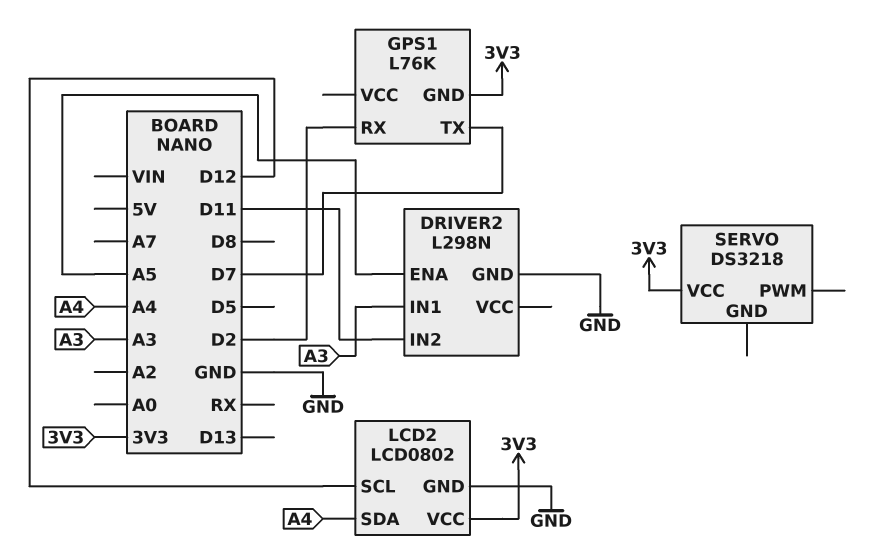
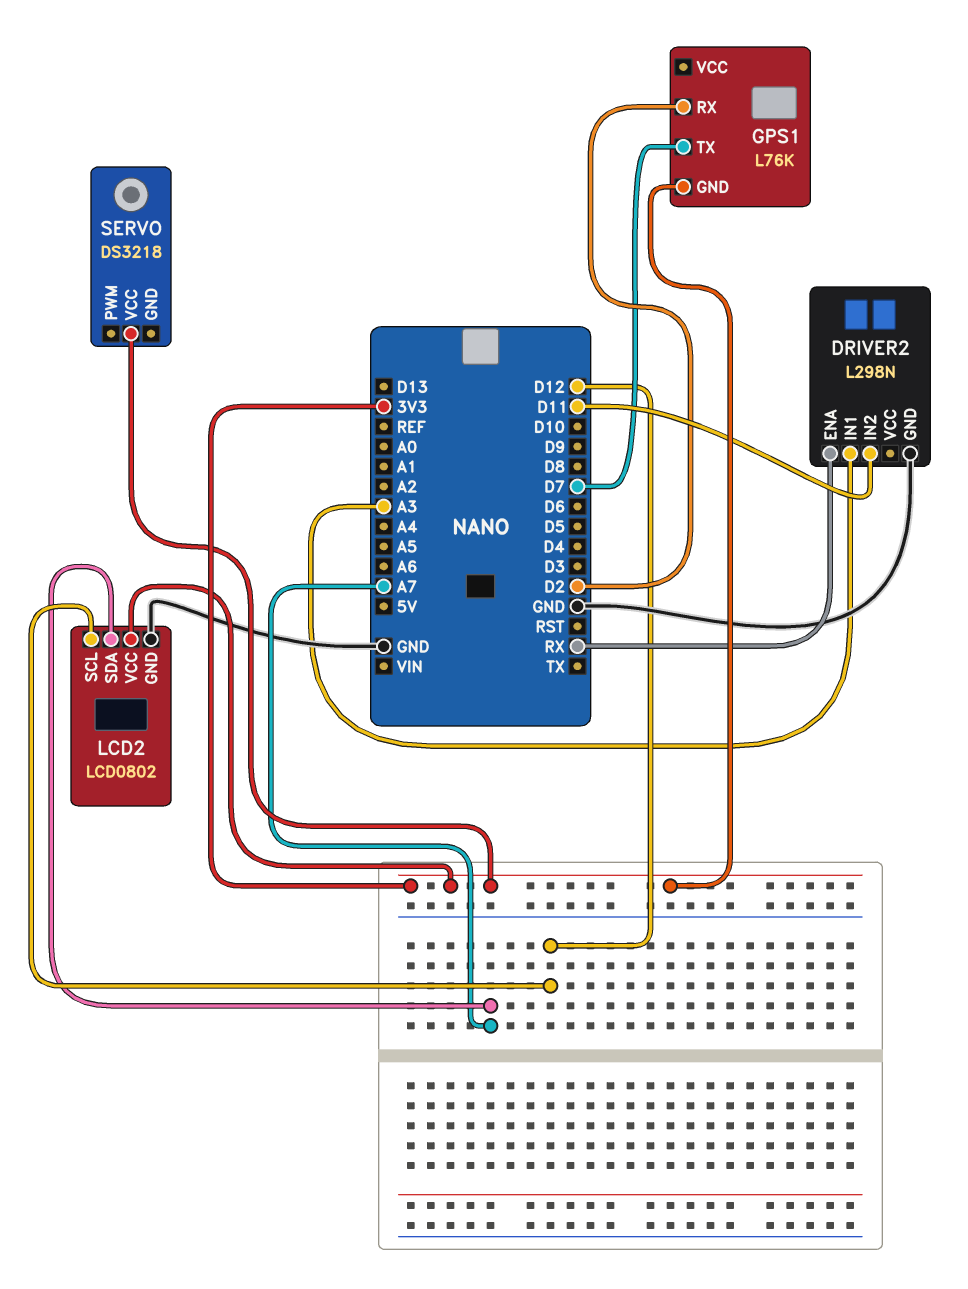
DRIVER2 pin ENA: A5 -> RX
LCD2 pin SDA: A4 -> A7

